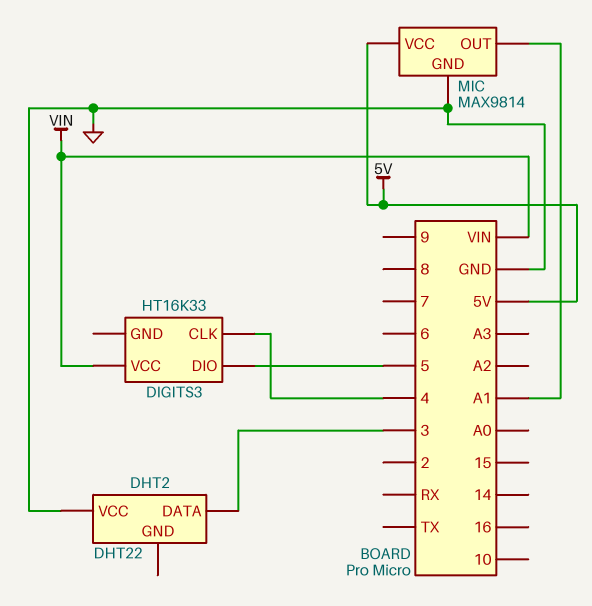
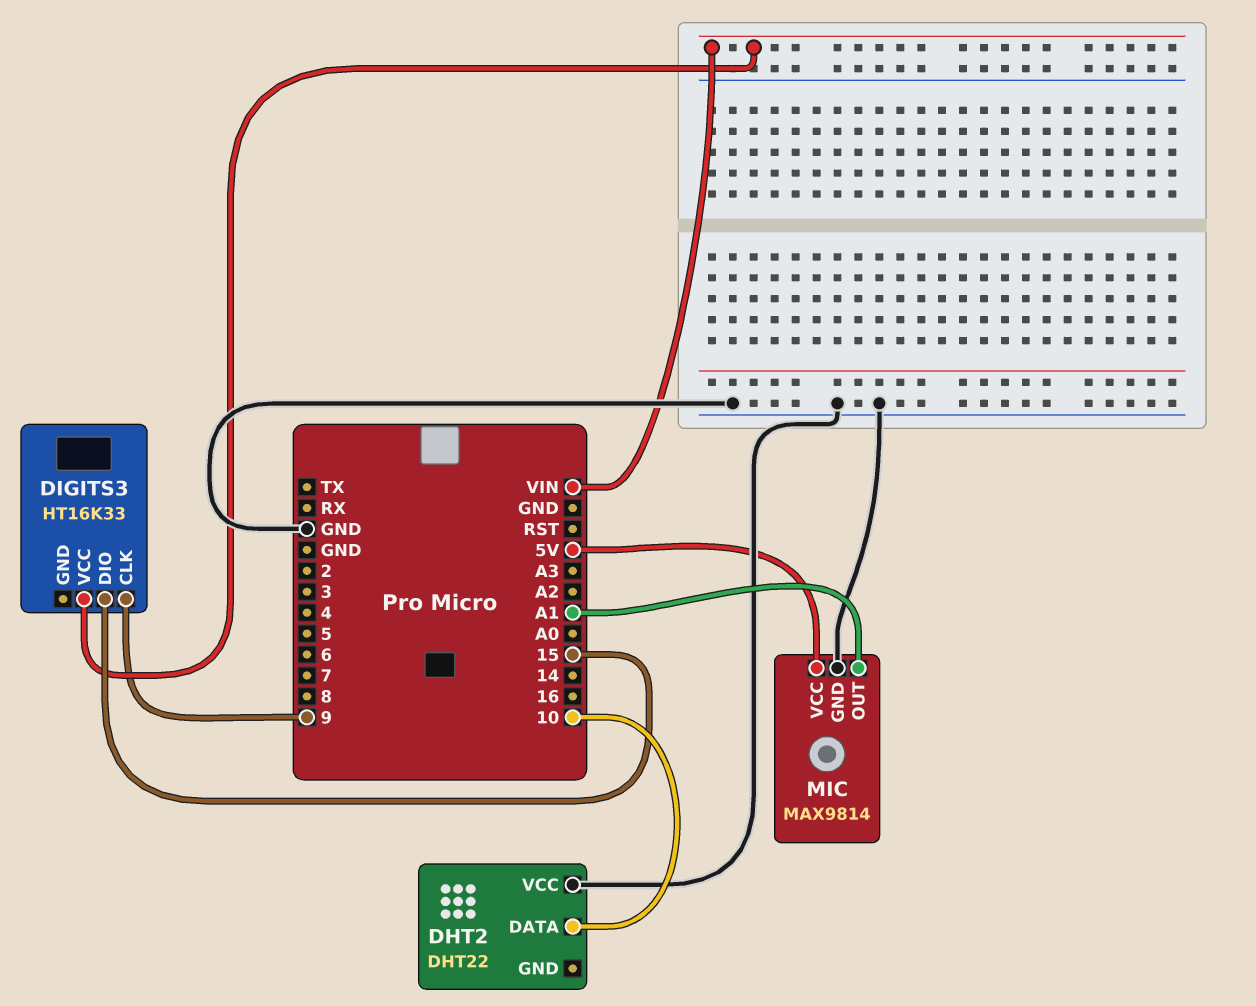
DHT2 pin DATA: 3 -> 10
DIGITS3 pin CLK: 4 -> 9
DIGITS3 pin DIO: 5 -> 15

